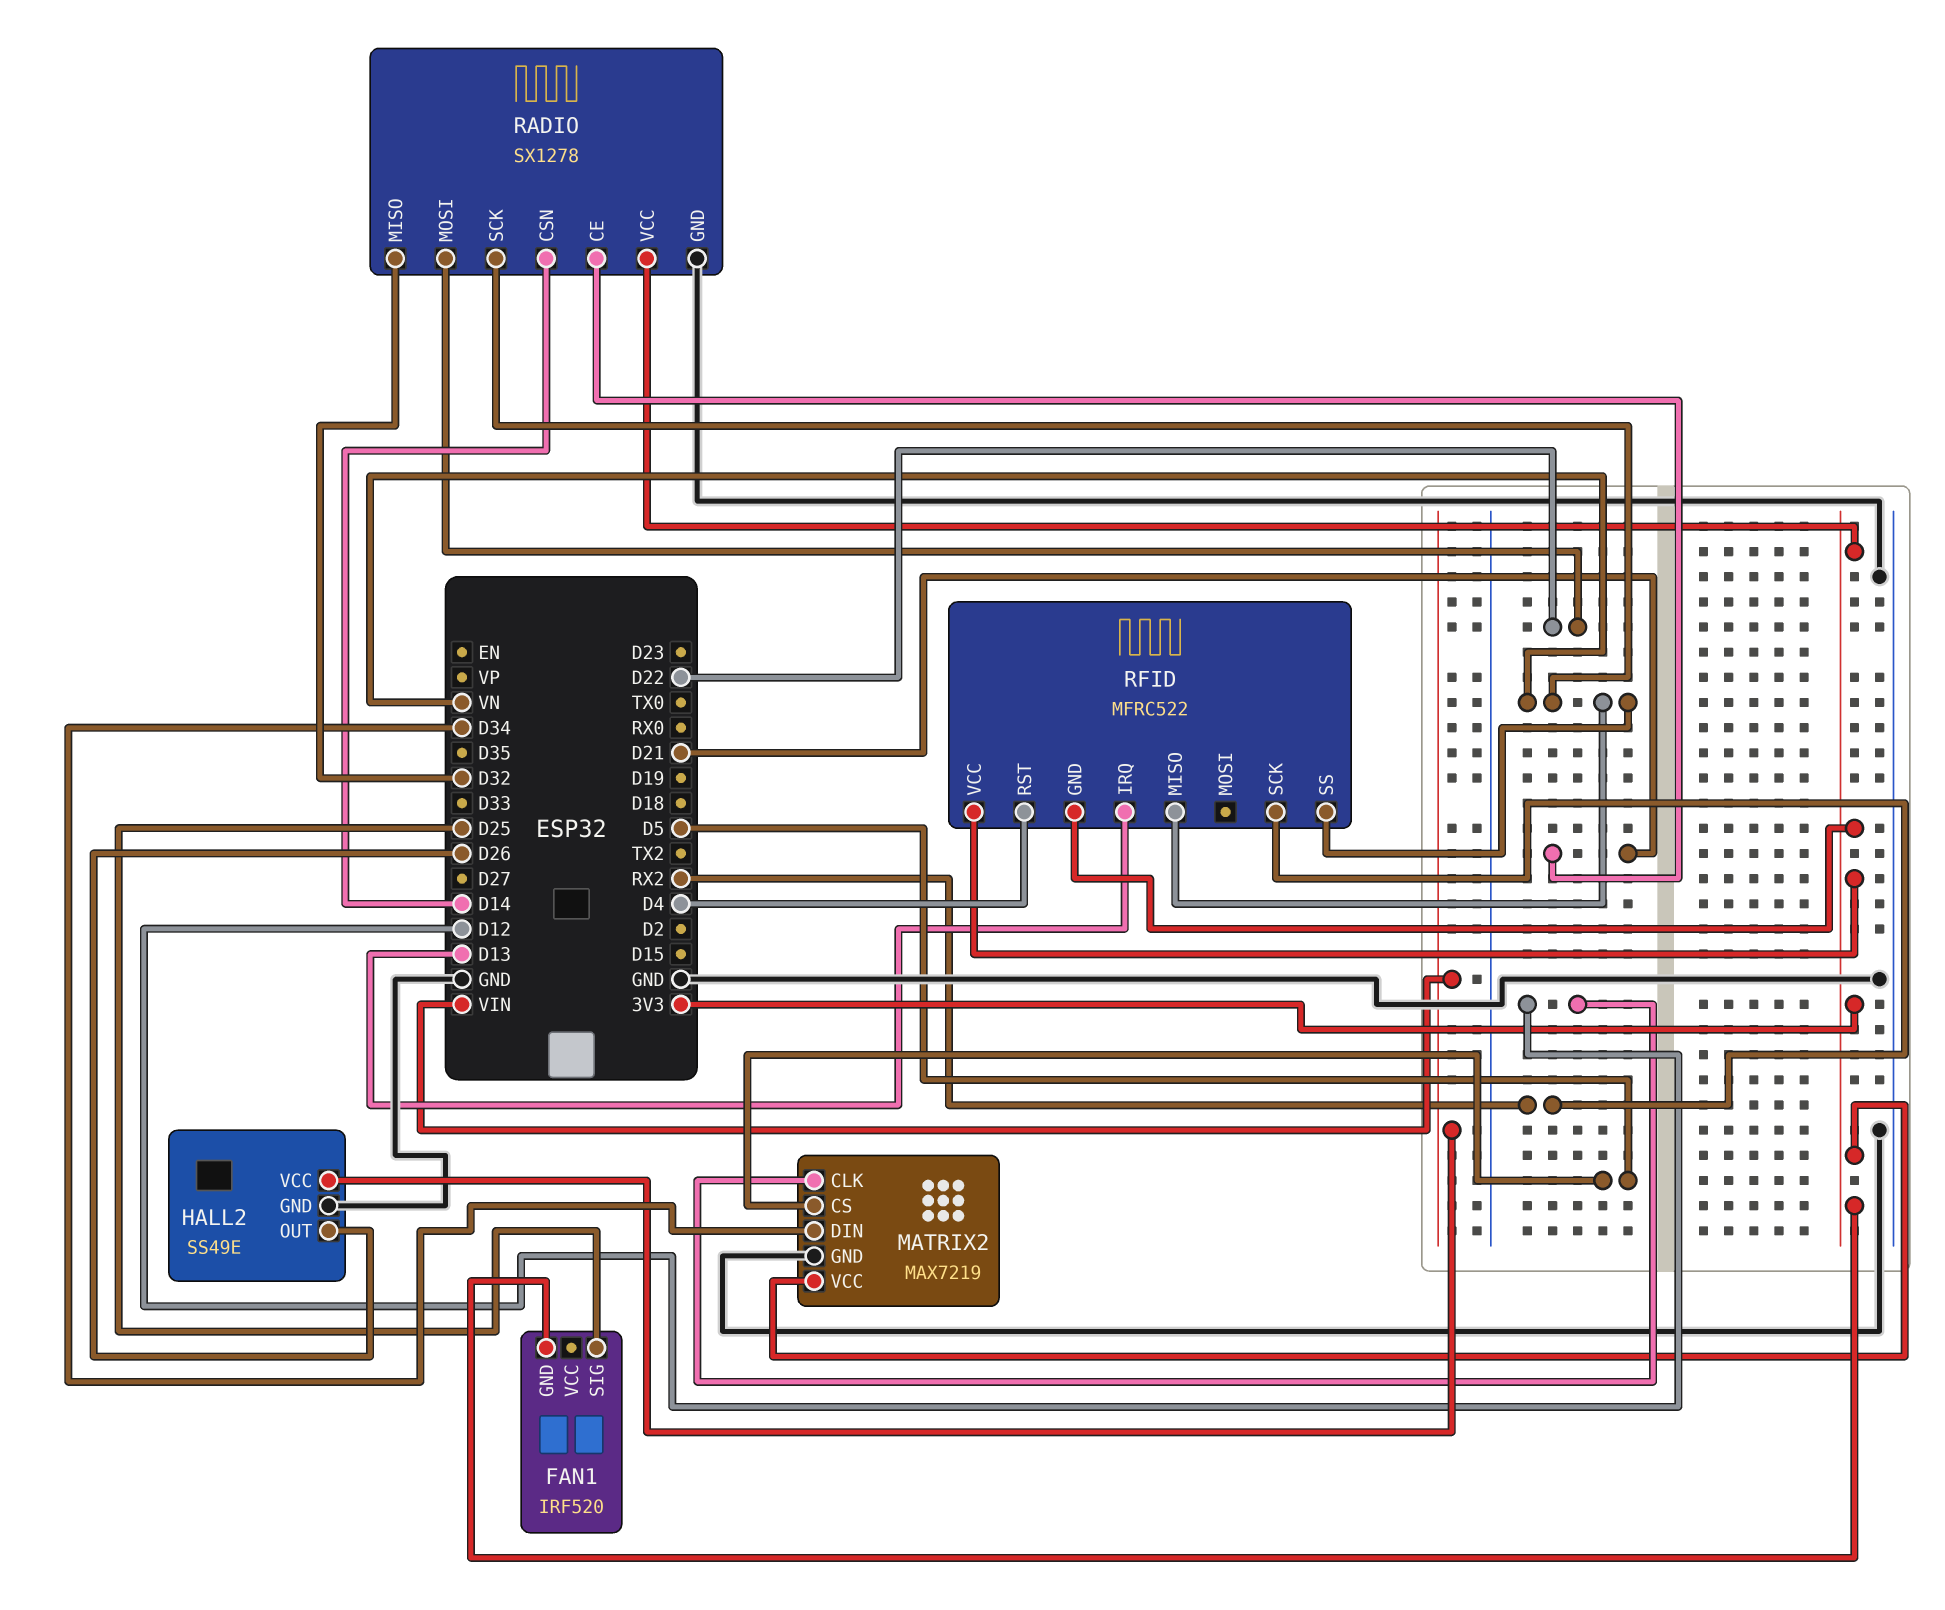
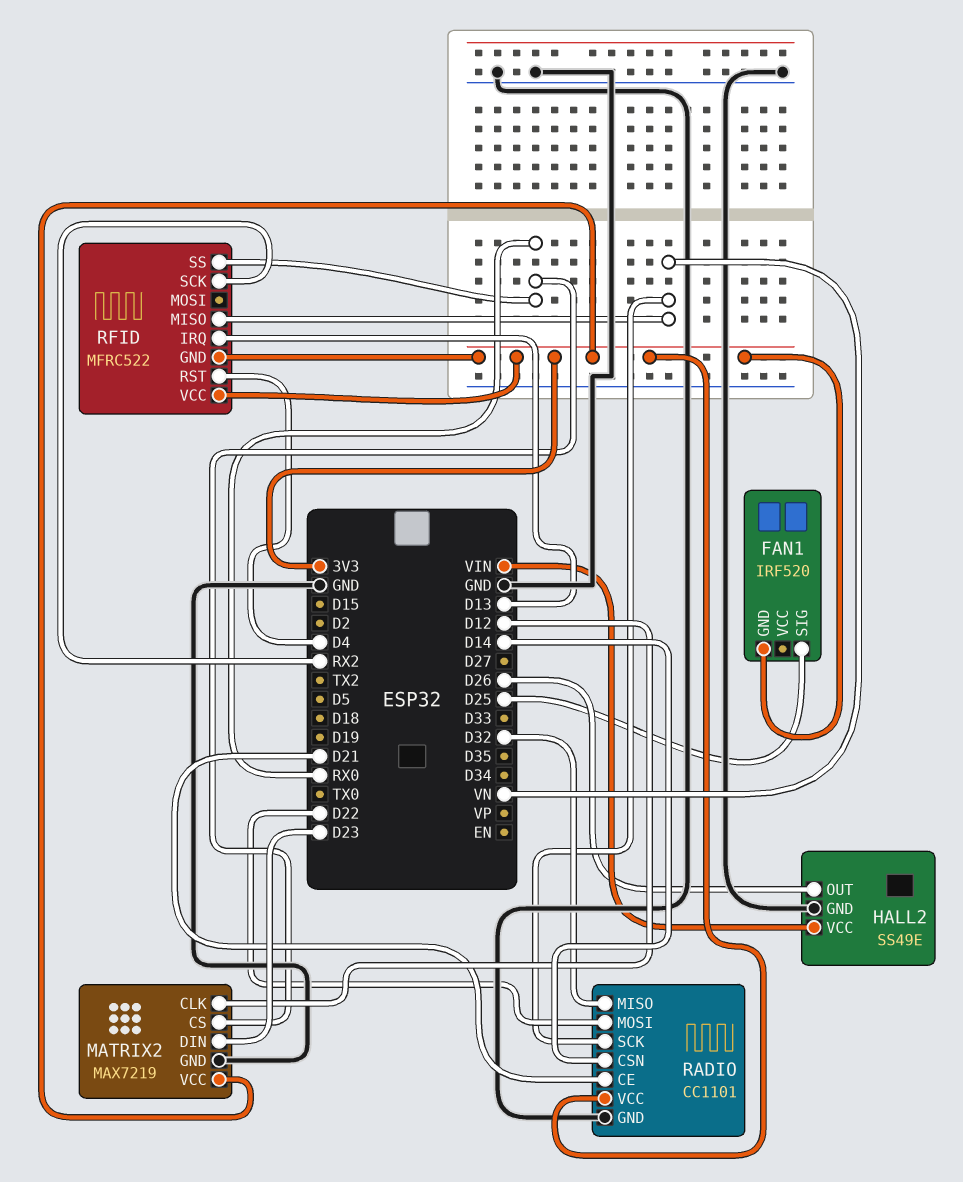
MATRIX2 pin CS: D5 -> RX0
MATRIX2 pin DIN: D34 -> D23
RADIO: SX1278 -> CC1101
RFID pin SS: VN -> RX0

